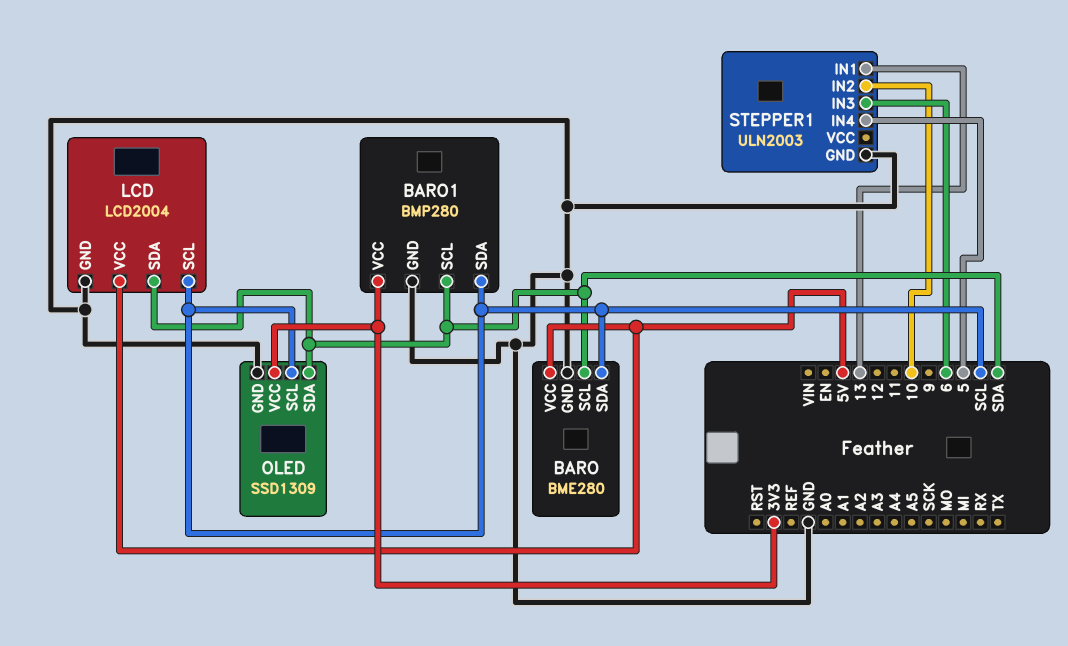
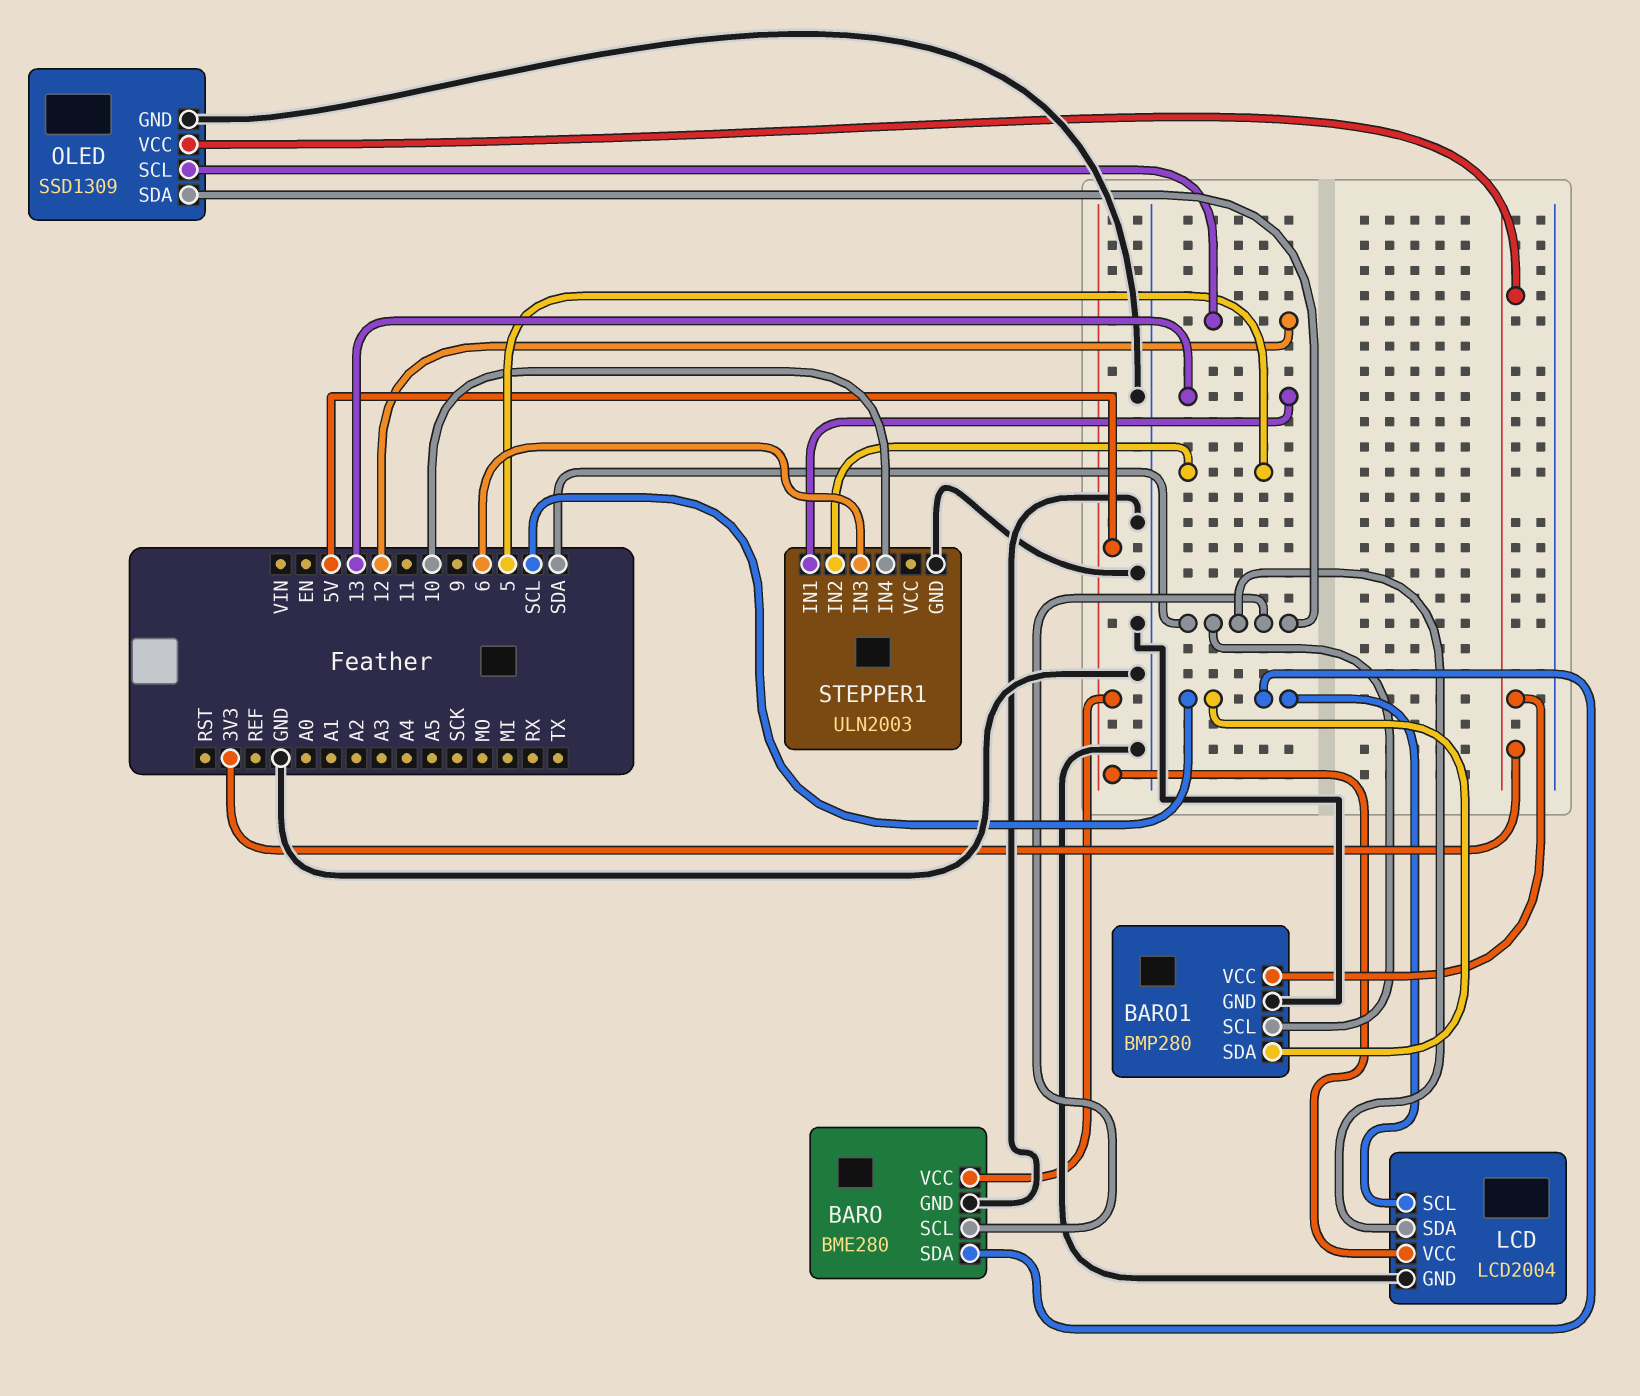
OLED pin SCL: SCL -> 12
STEPPER1 pin IN2: 10 -> 5
STEPPER1 pin IN4: 5 -> 10

